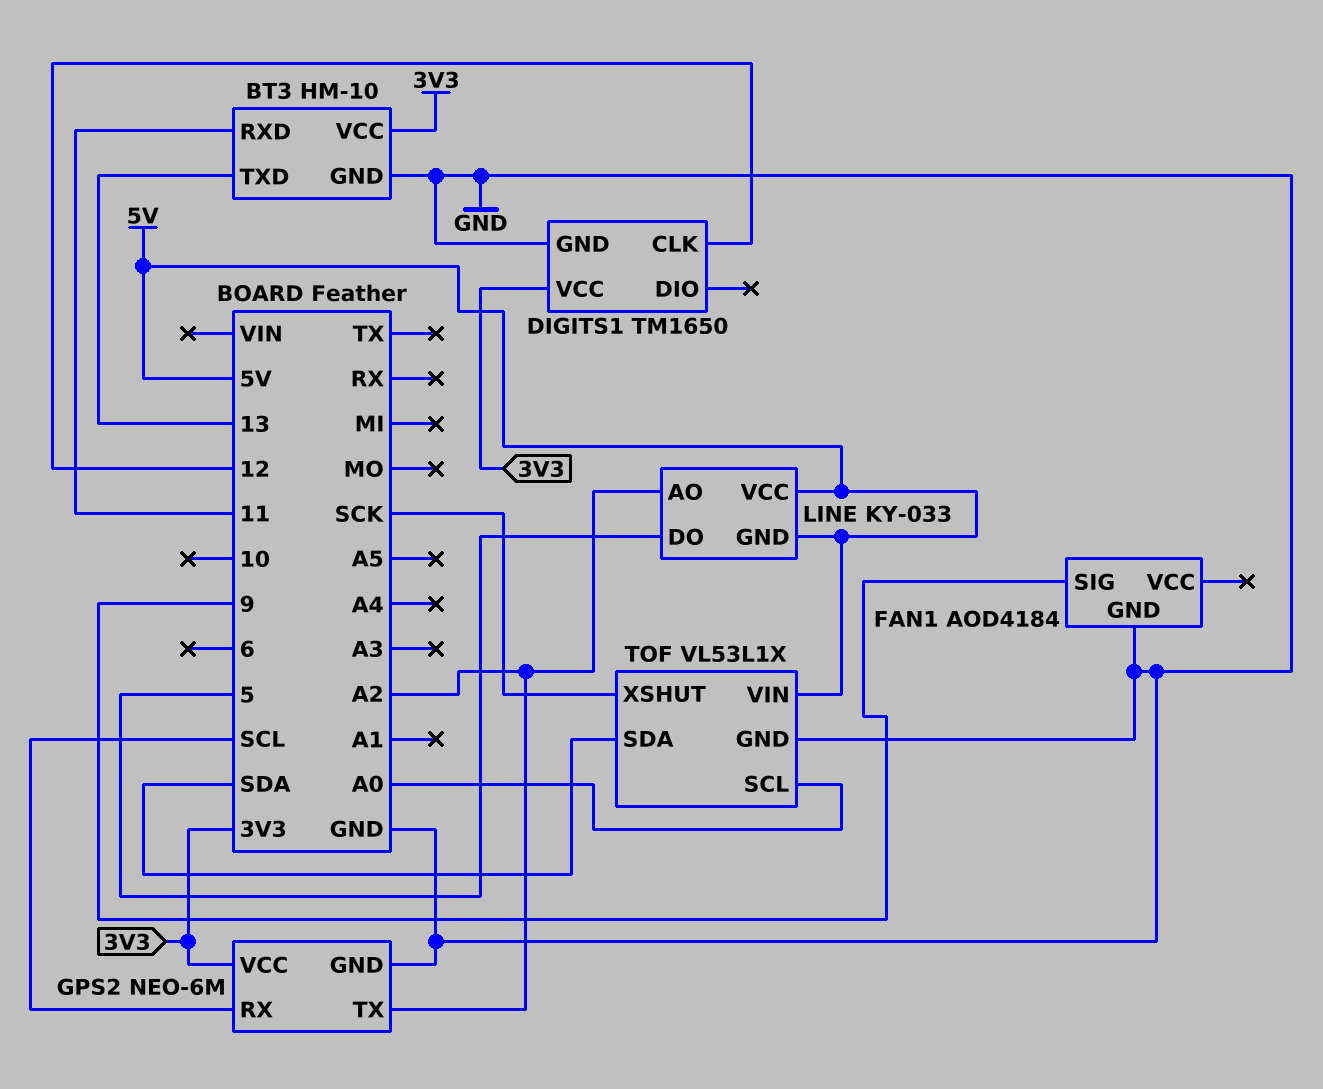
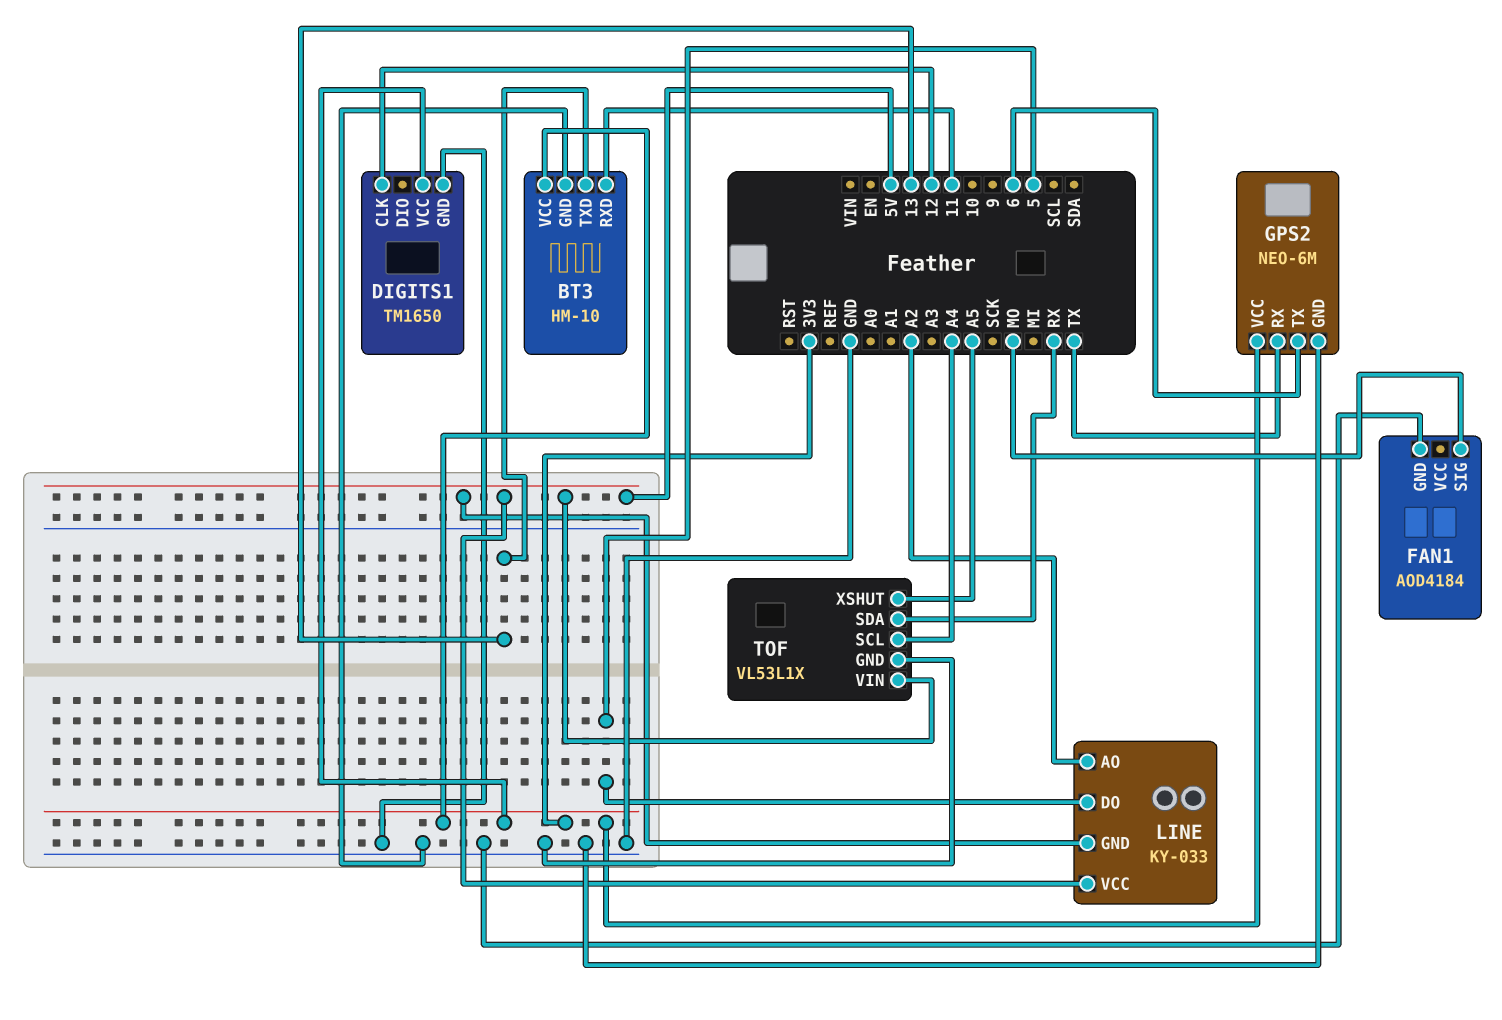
FAN1 pin SIG: 9 -> MO
GPS2 pin RX: SCL -> TX
GPS2 pin TX: A2 -> 6
TOF pin SCL: A0 -> A4
TOF pin SDA: SDA -> RX
TOF pin XSHUT: SCK -> A5

